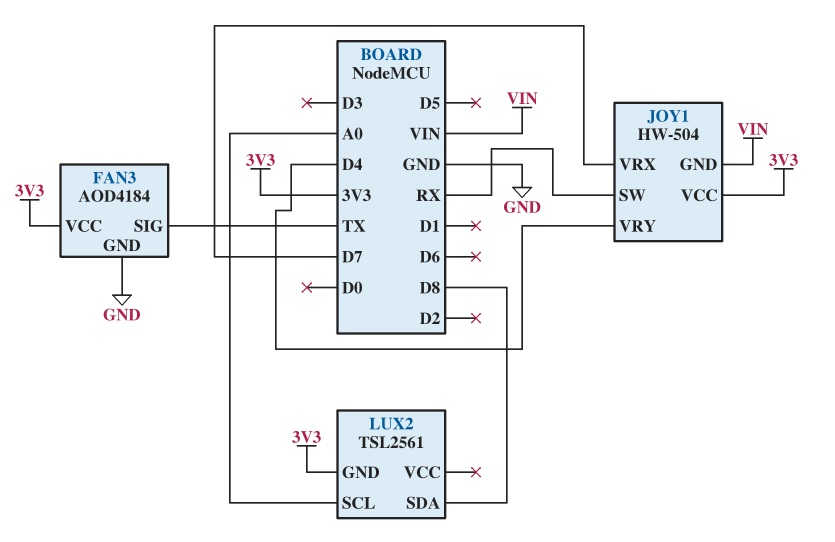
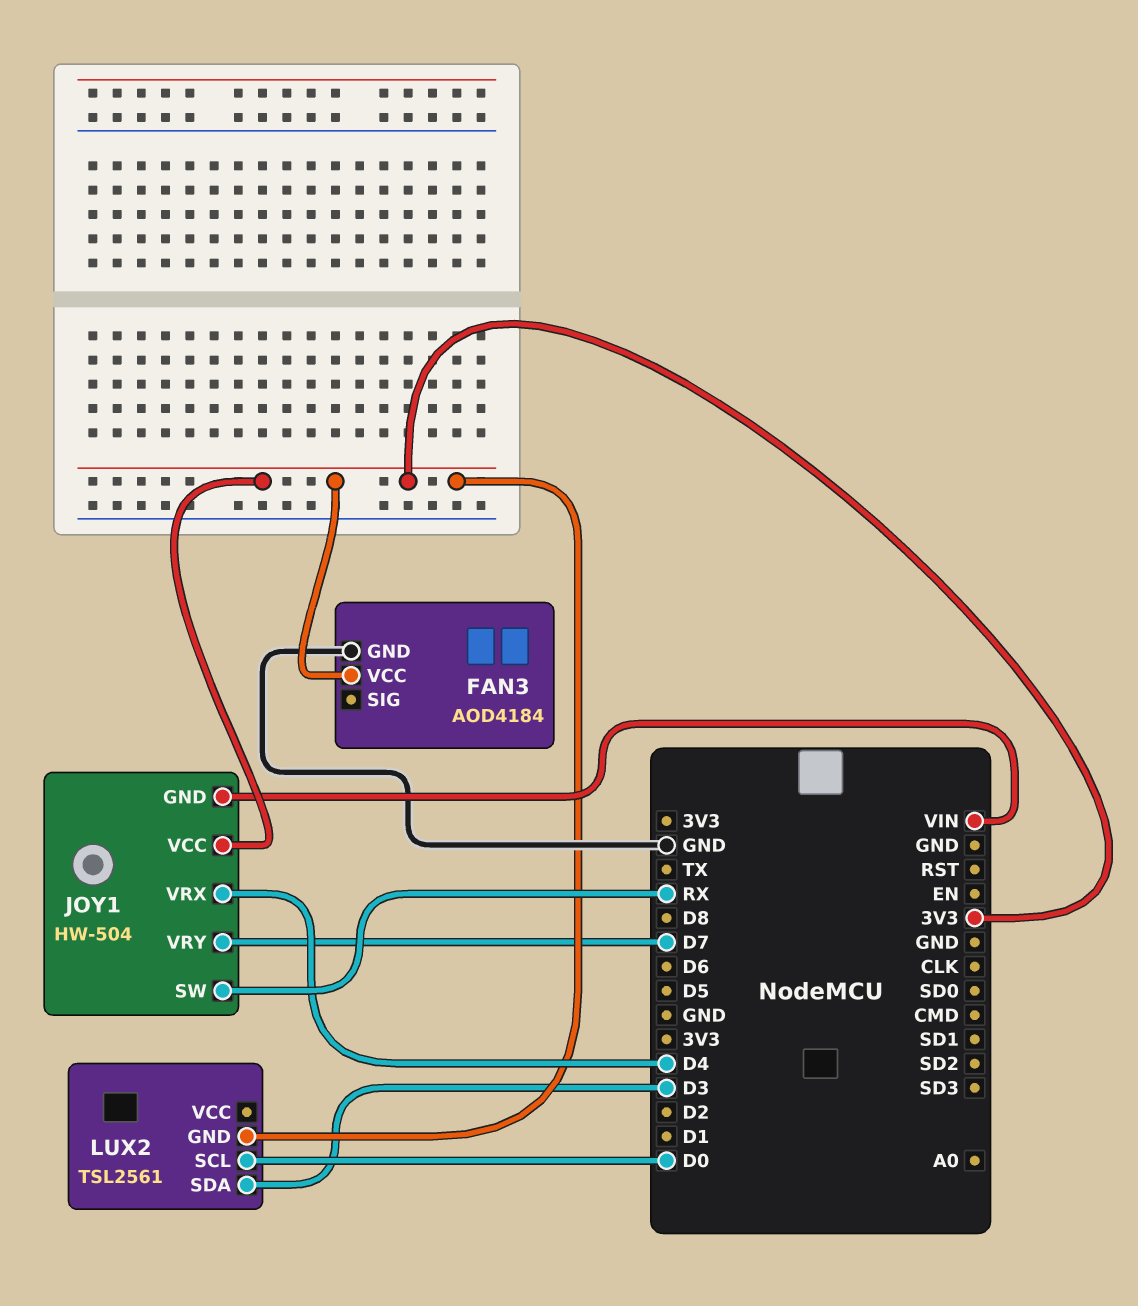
FAN3 pin SIG: TX -> none
JOY1 pin VRX: D7 -> D4
JOY1 pin VRY: D4 -> D7
LUX2 pin SCL: A0 -> D0
LUX2 pin SDA: D8 -> D3

